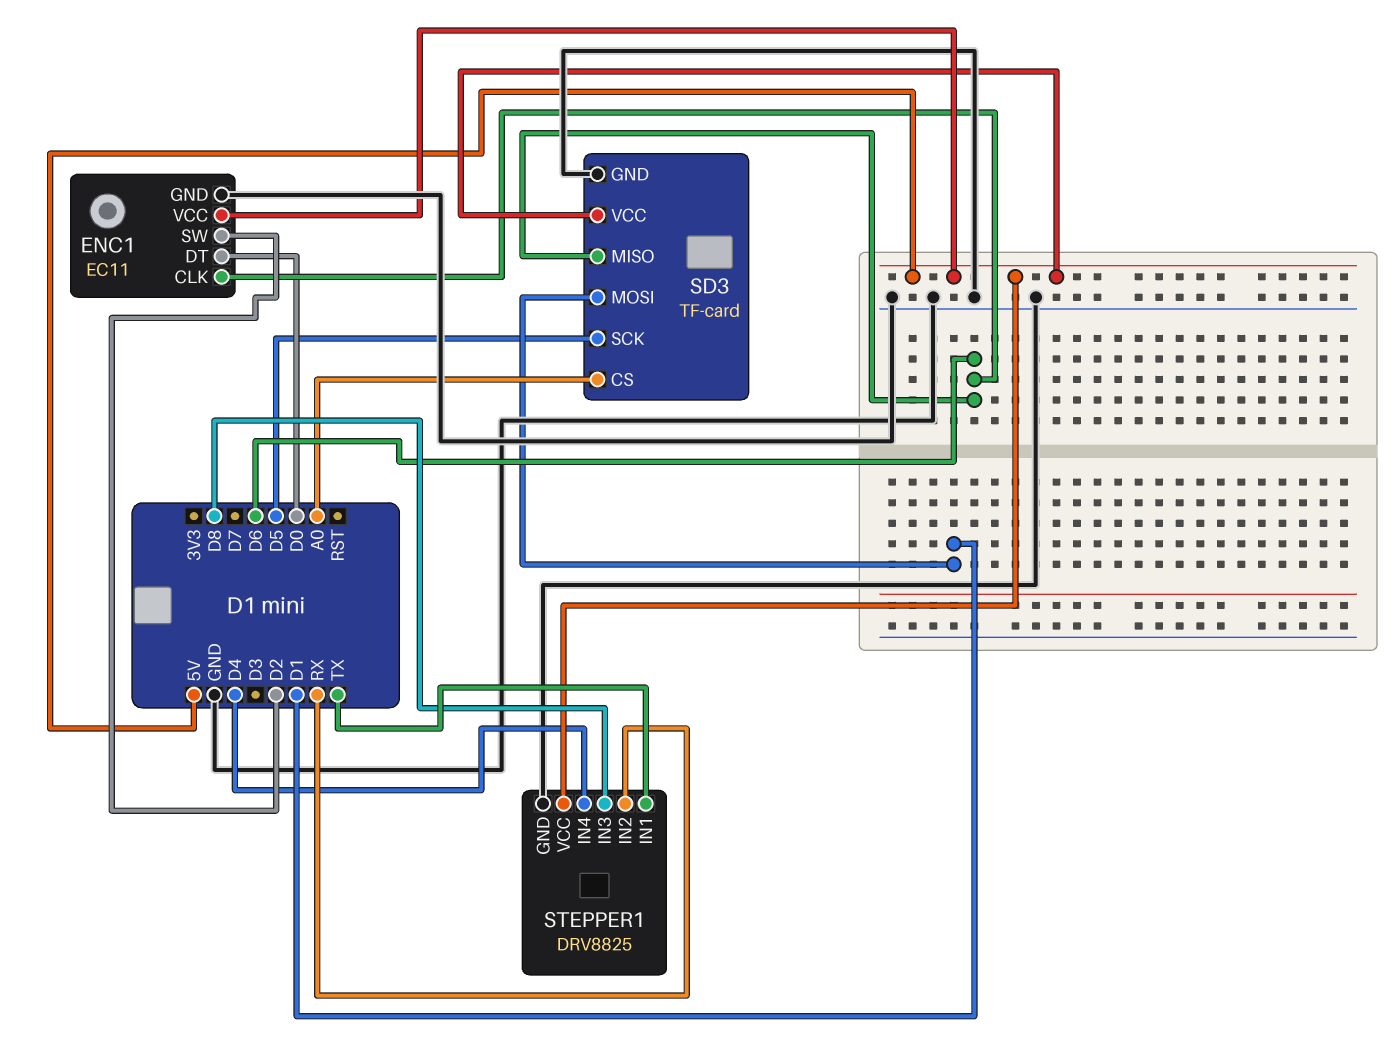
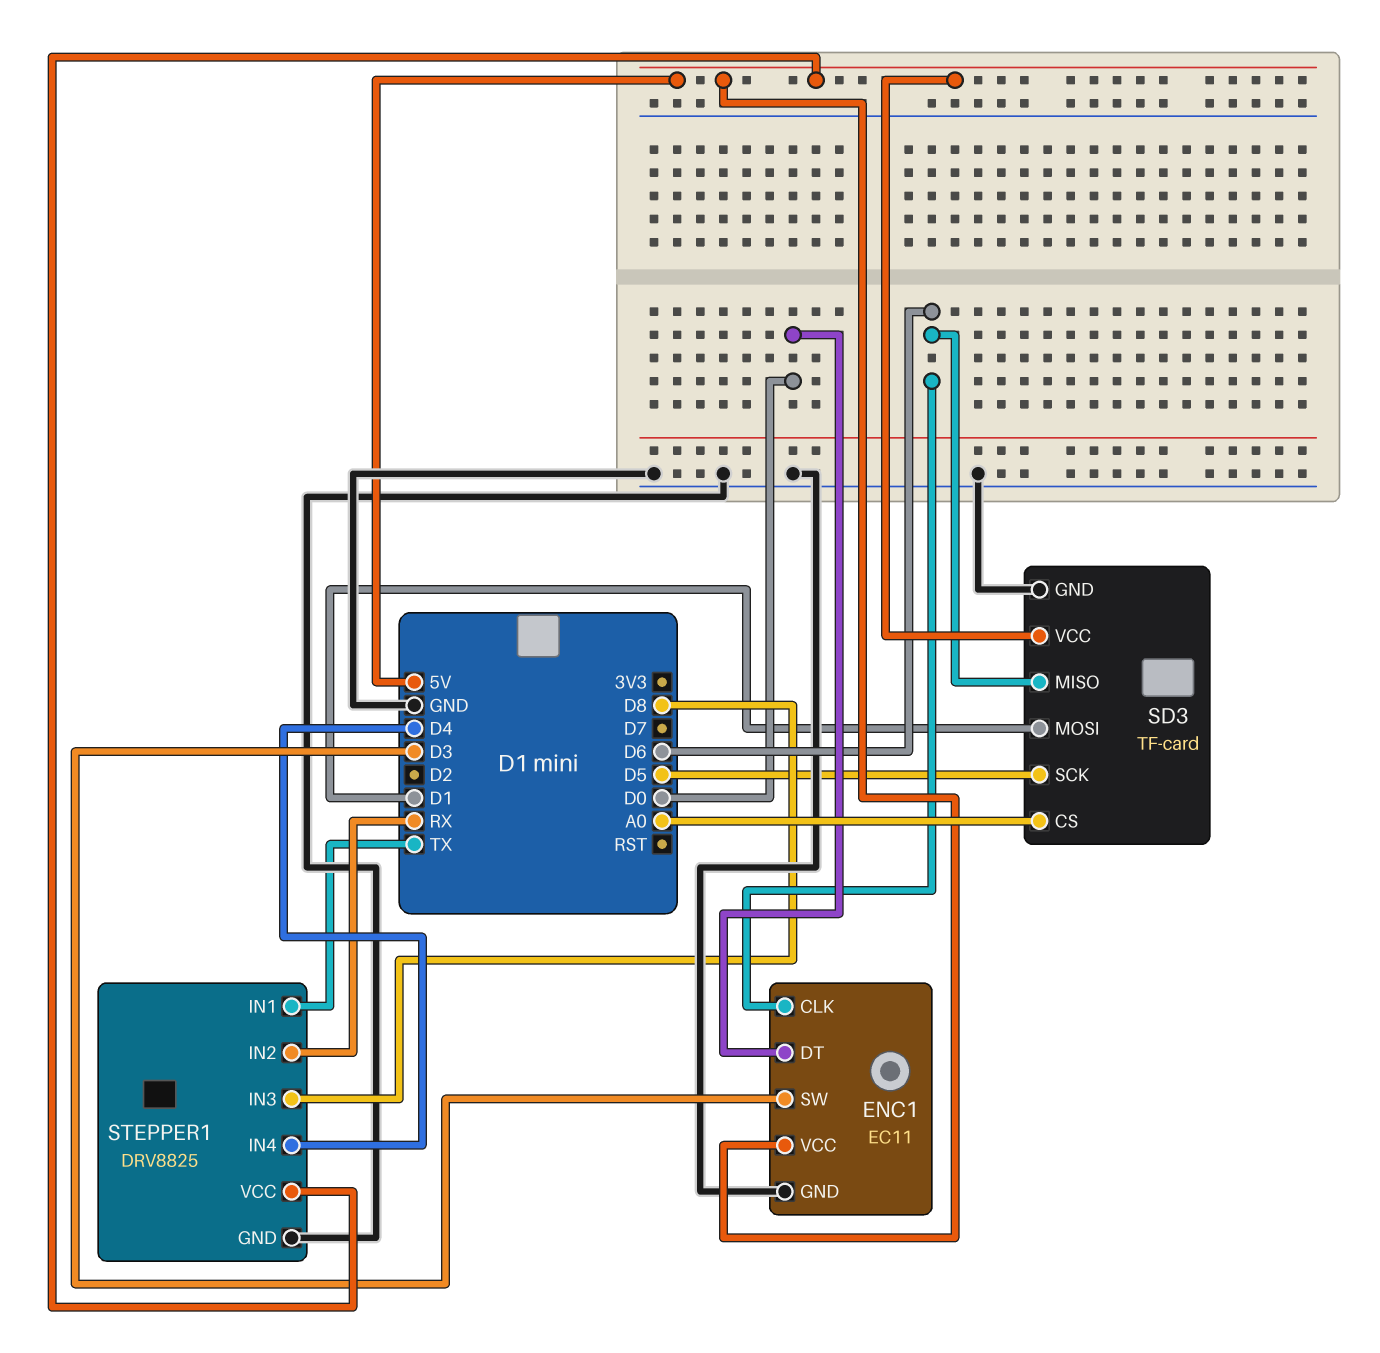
ENC1 pin SW: D2 -> D3

